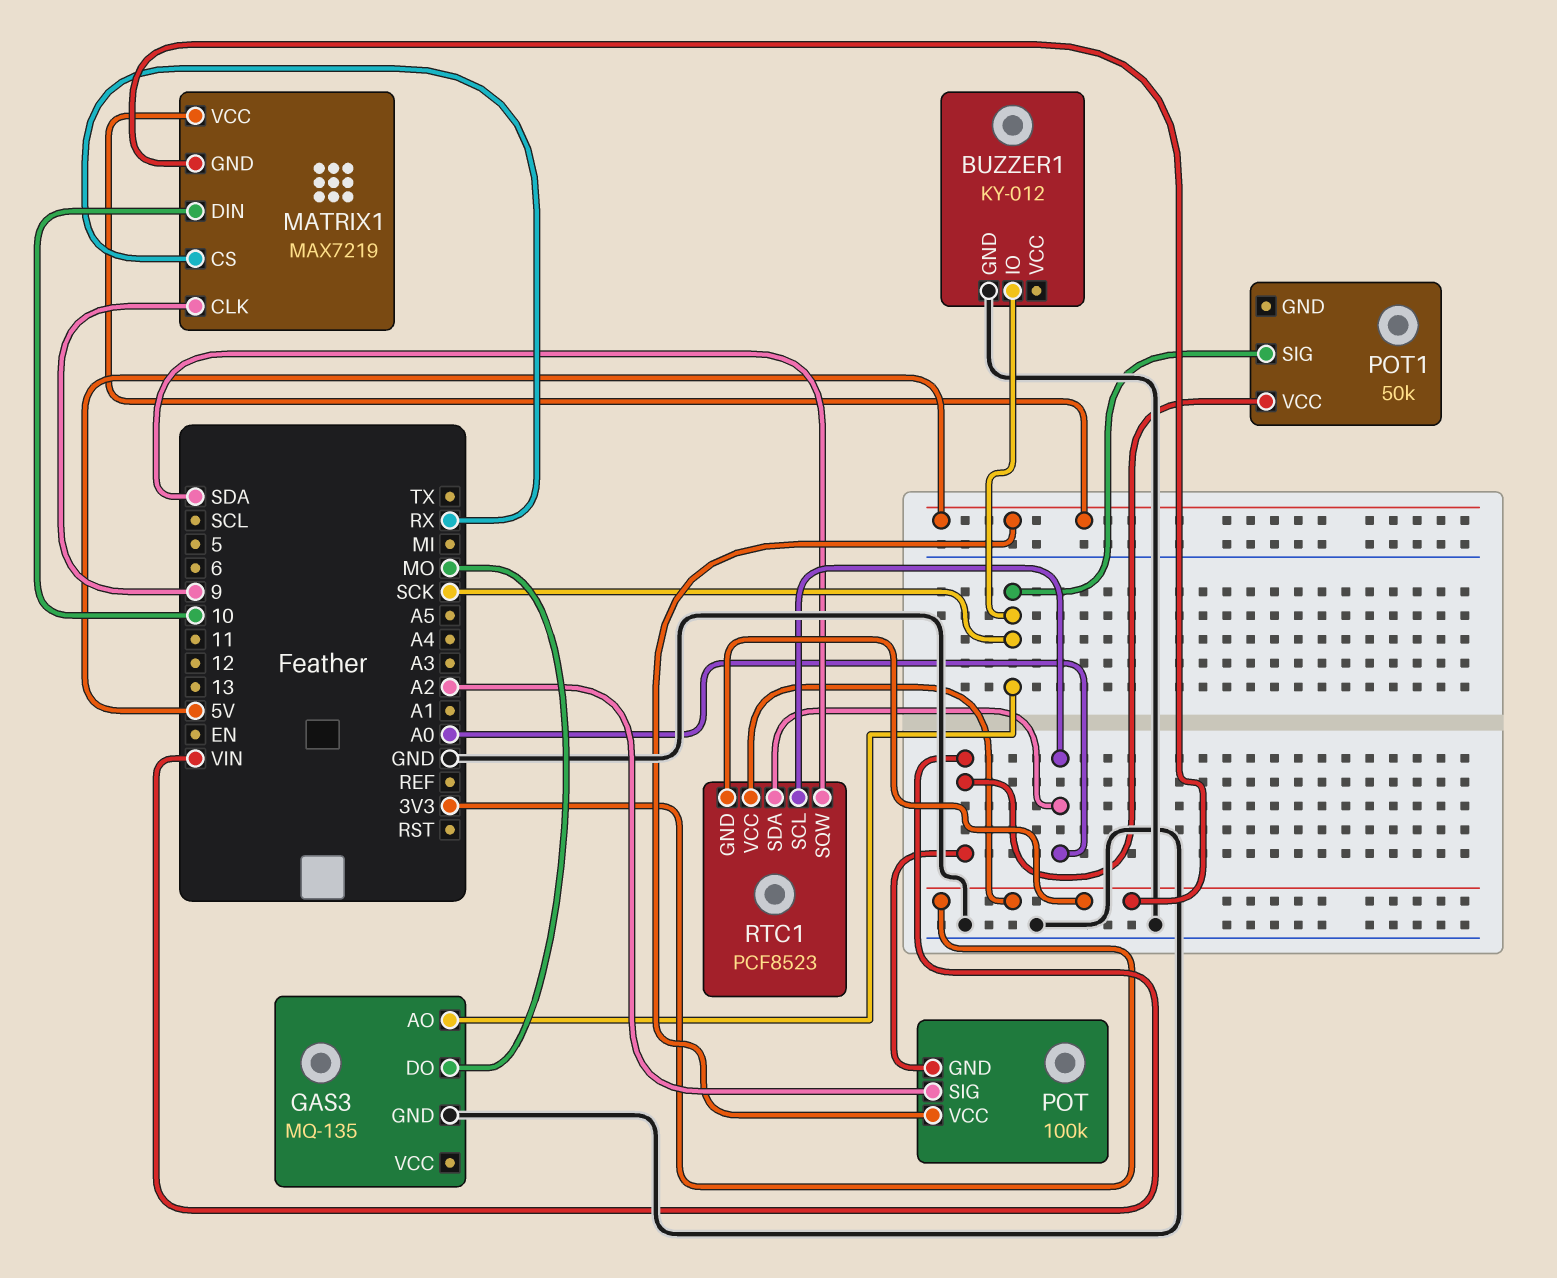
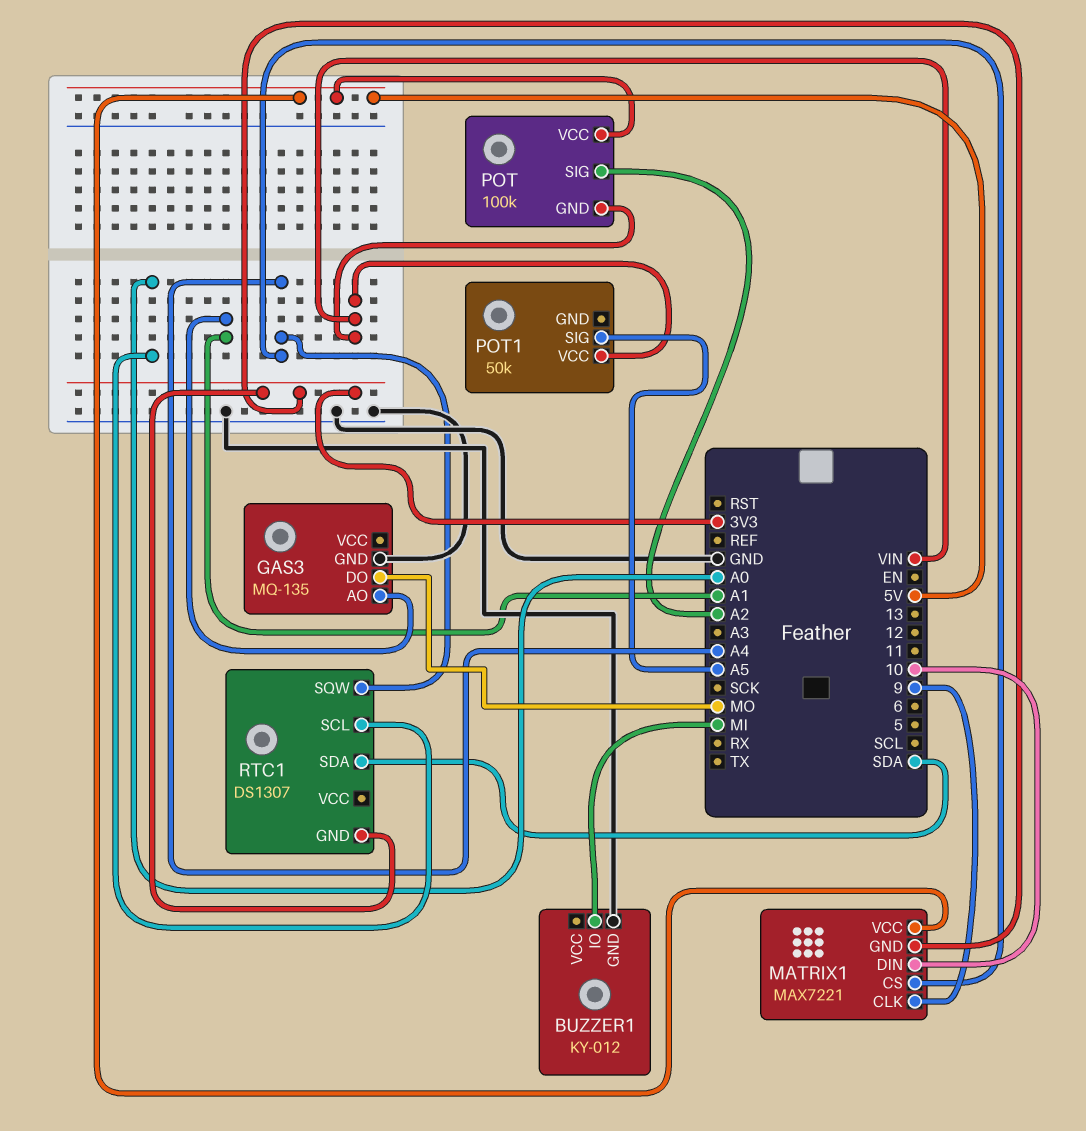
BUZZER1 pin IO: SCK -> MI
GAS3 pin AO: SCK -> A1
MATRIX1: MAX7219 -> MAX7221
MATRIX1 pin CS: RX -> A4
POT1 pin SIG: SCK -> A5
RTC1: PCF8523 -> DS1307
RTC1 pin SDA: A0 -> SDA
RTC1 pin SQW: SDA -> A4
RTC1 pin VCC: 3V3 -> none

